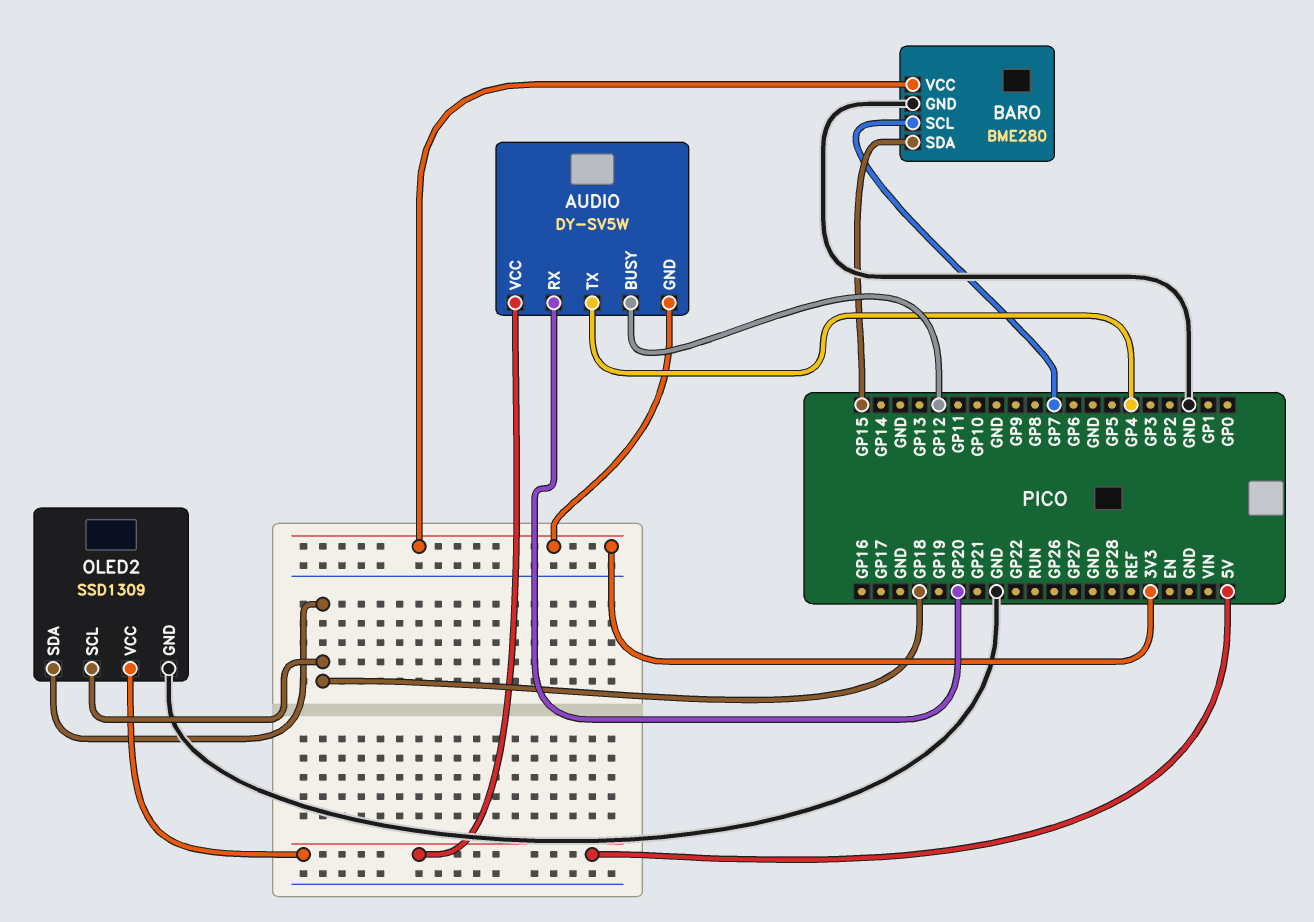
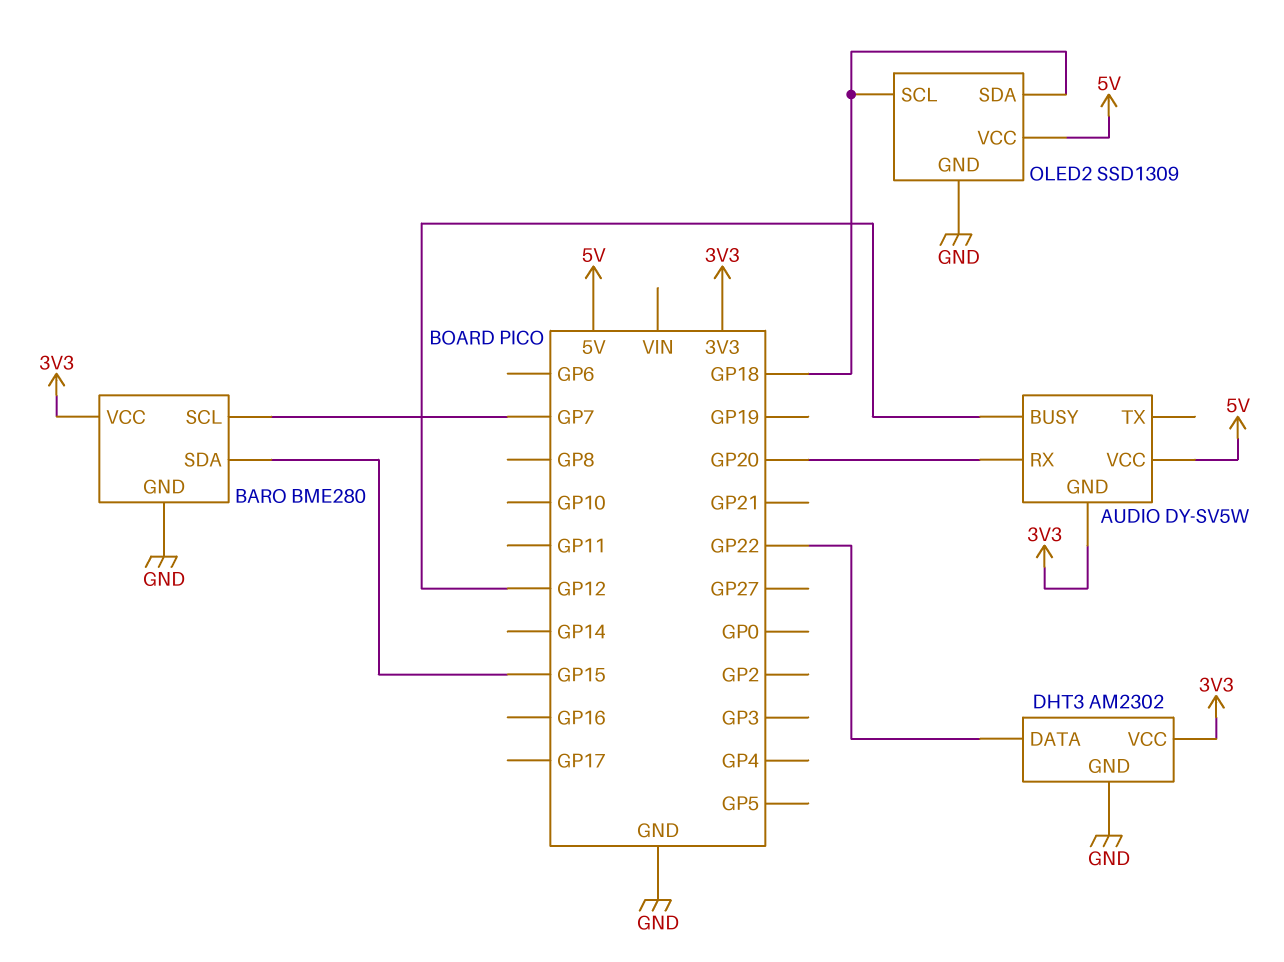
AUDIO pin TX: GP4 -> none
DHT3: none -> AM2302
DHT3 pin DATA: none -> GP22
DHT3 pin GND: none -> GND
DHT3 pin VCC: none -> 3V3

